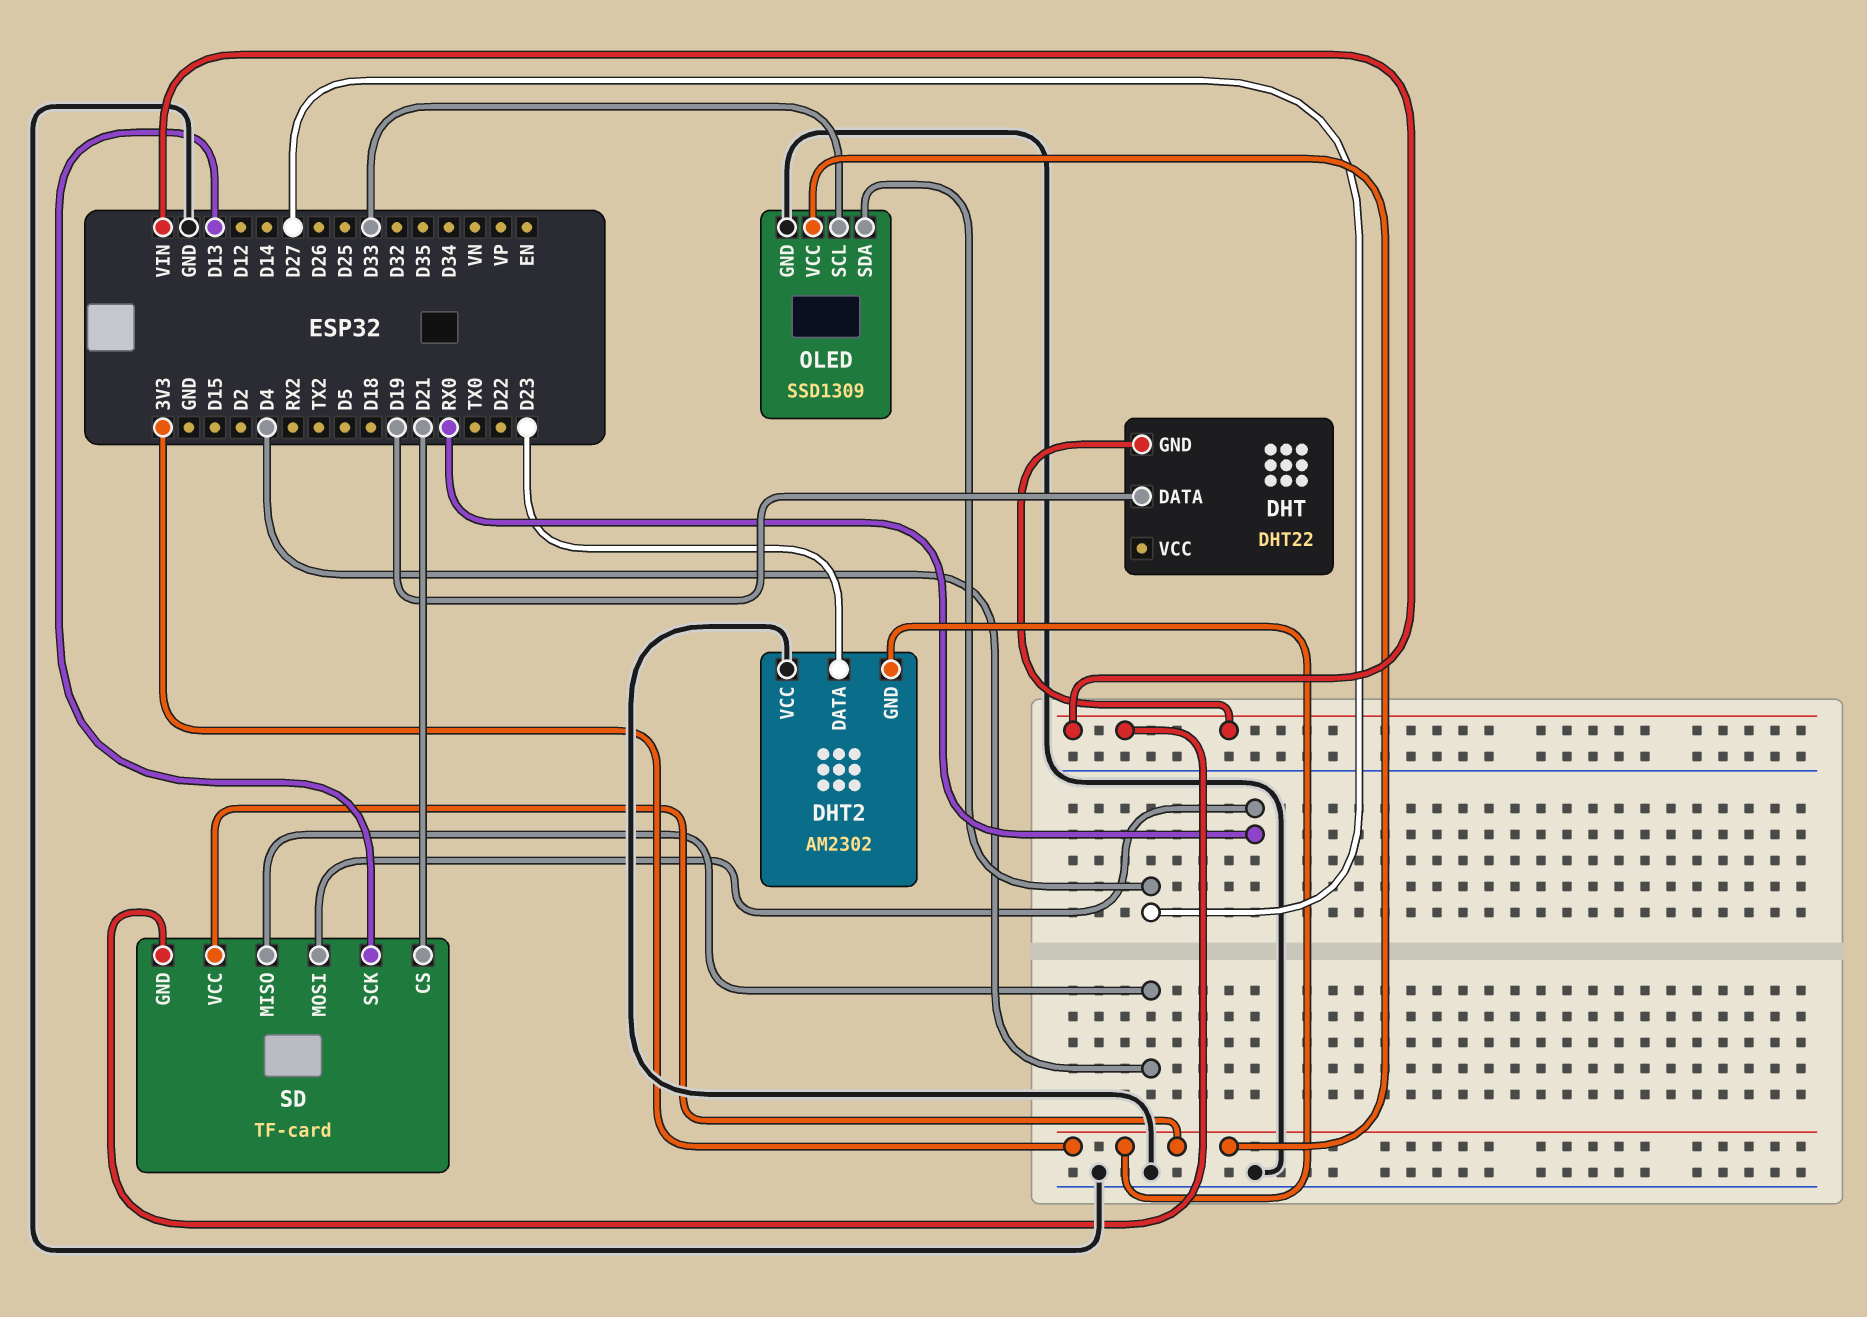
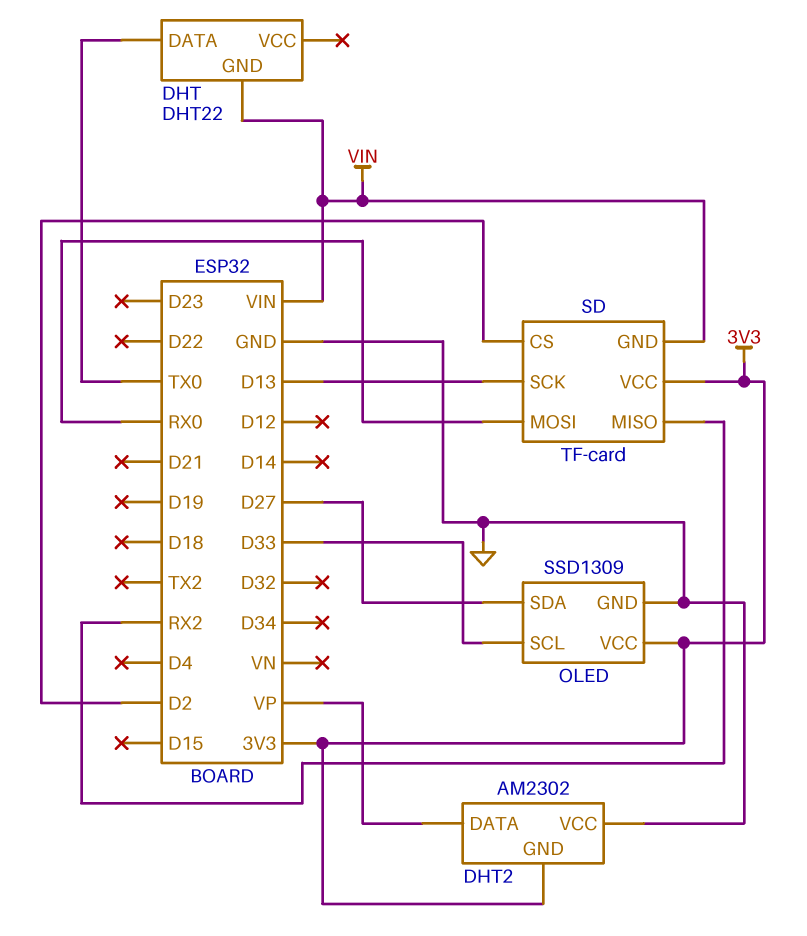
DHT pin DATA: D19 -> TX0
DHT2 pin DATA: D23 -> VP
SD pin CS: D21 -> D2
SD pin MISO: D4 -> RX2

